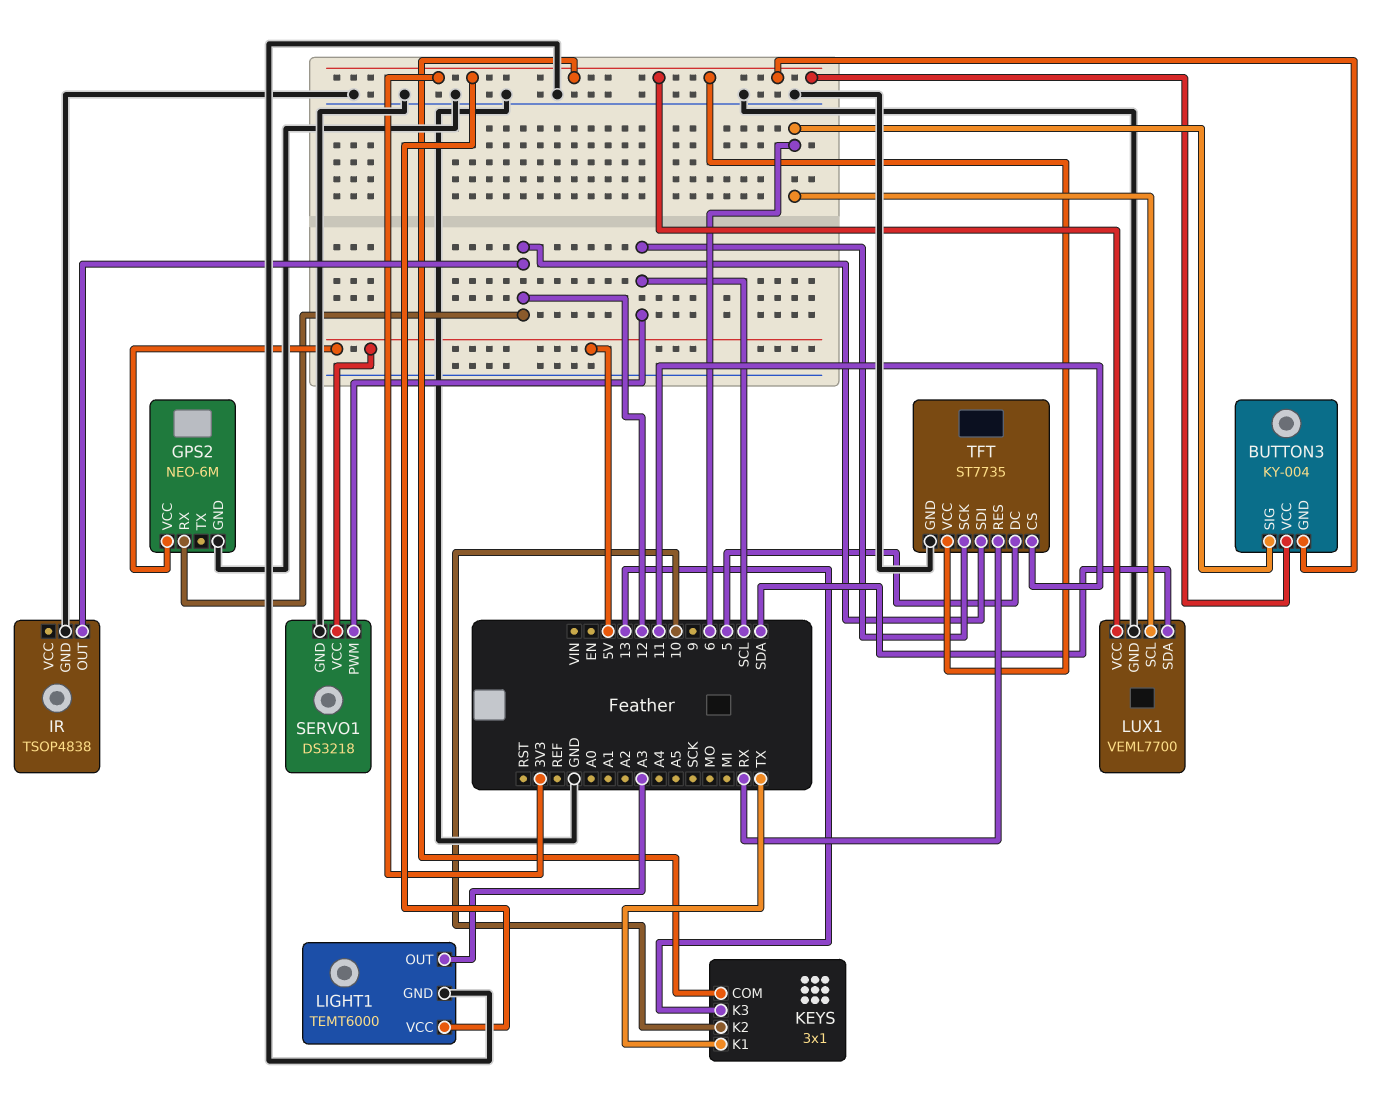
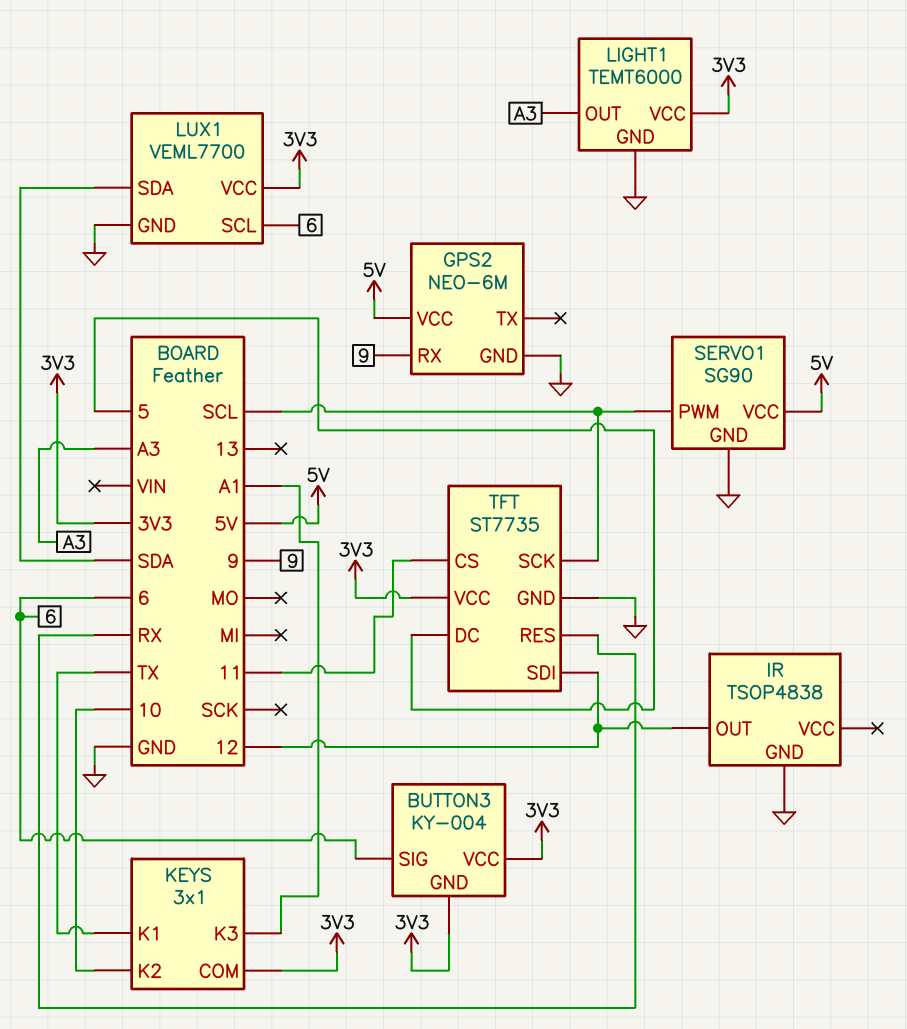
GPS2 pin RX: 12 -> 9
KEYS pin K3: 13 -> A1
SERVO1: DS3218 -> SG90

